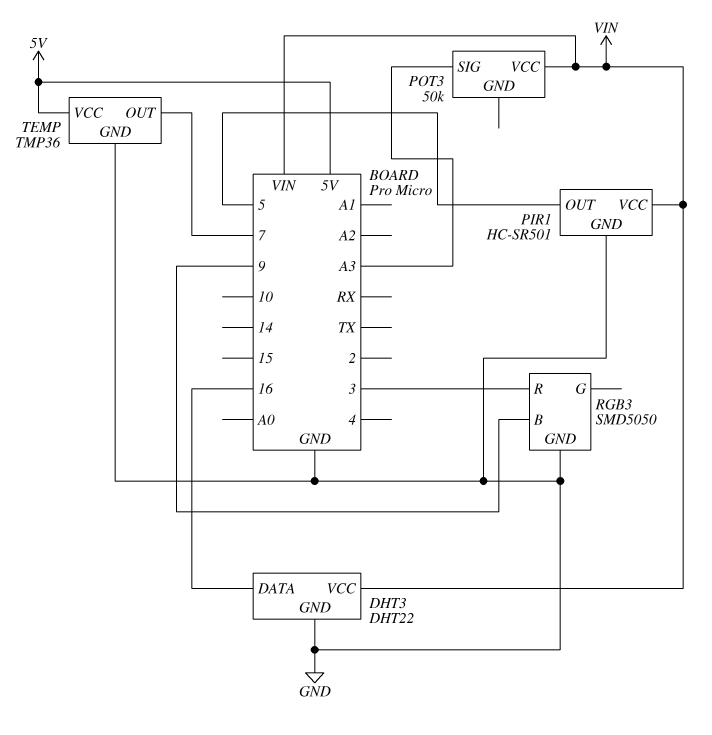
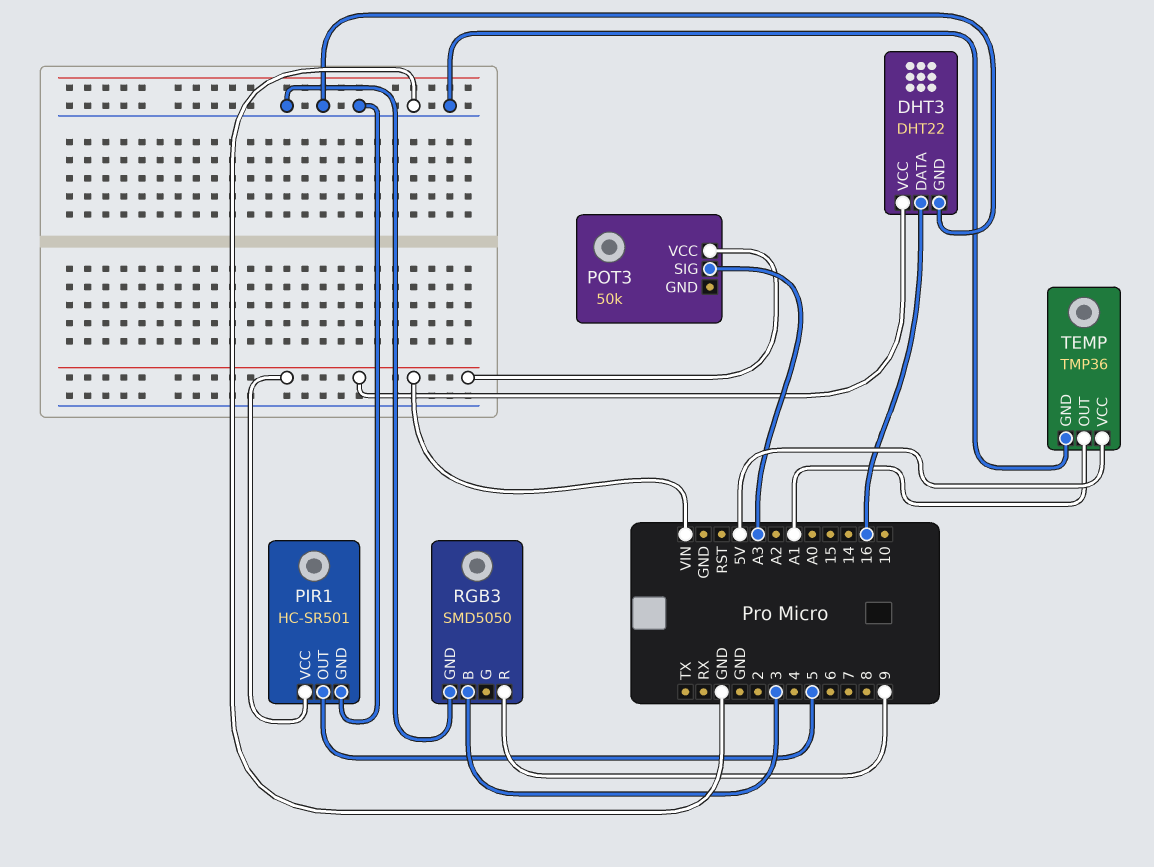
RGB3 pin B: 9 -> 3
RGB3 pin R: 3 -> 9
TEMP pin OUT: 7 -> A1

